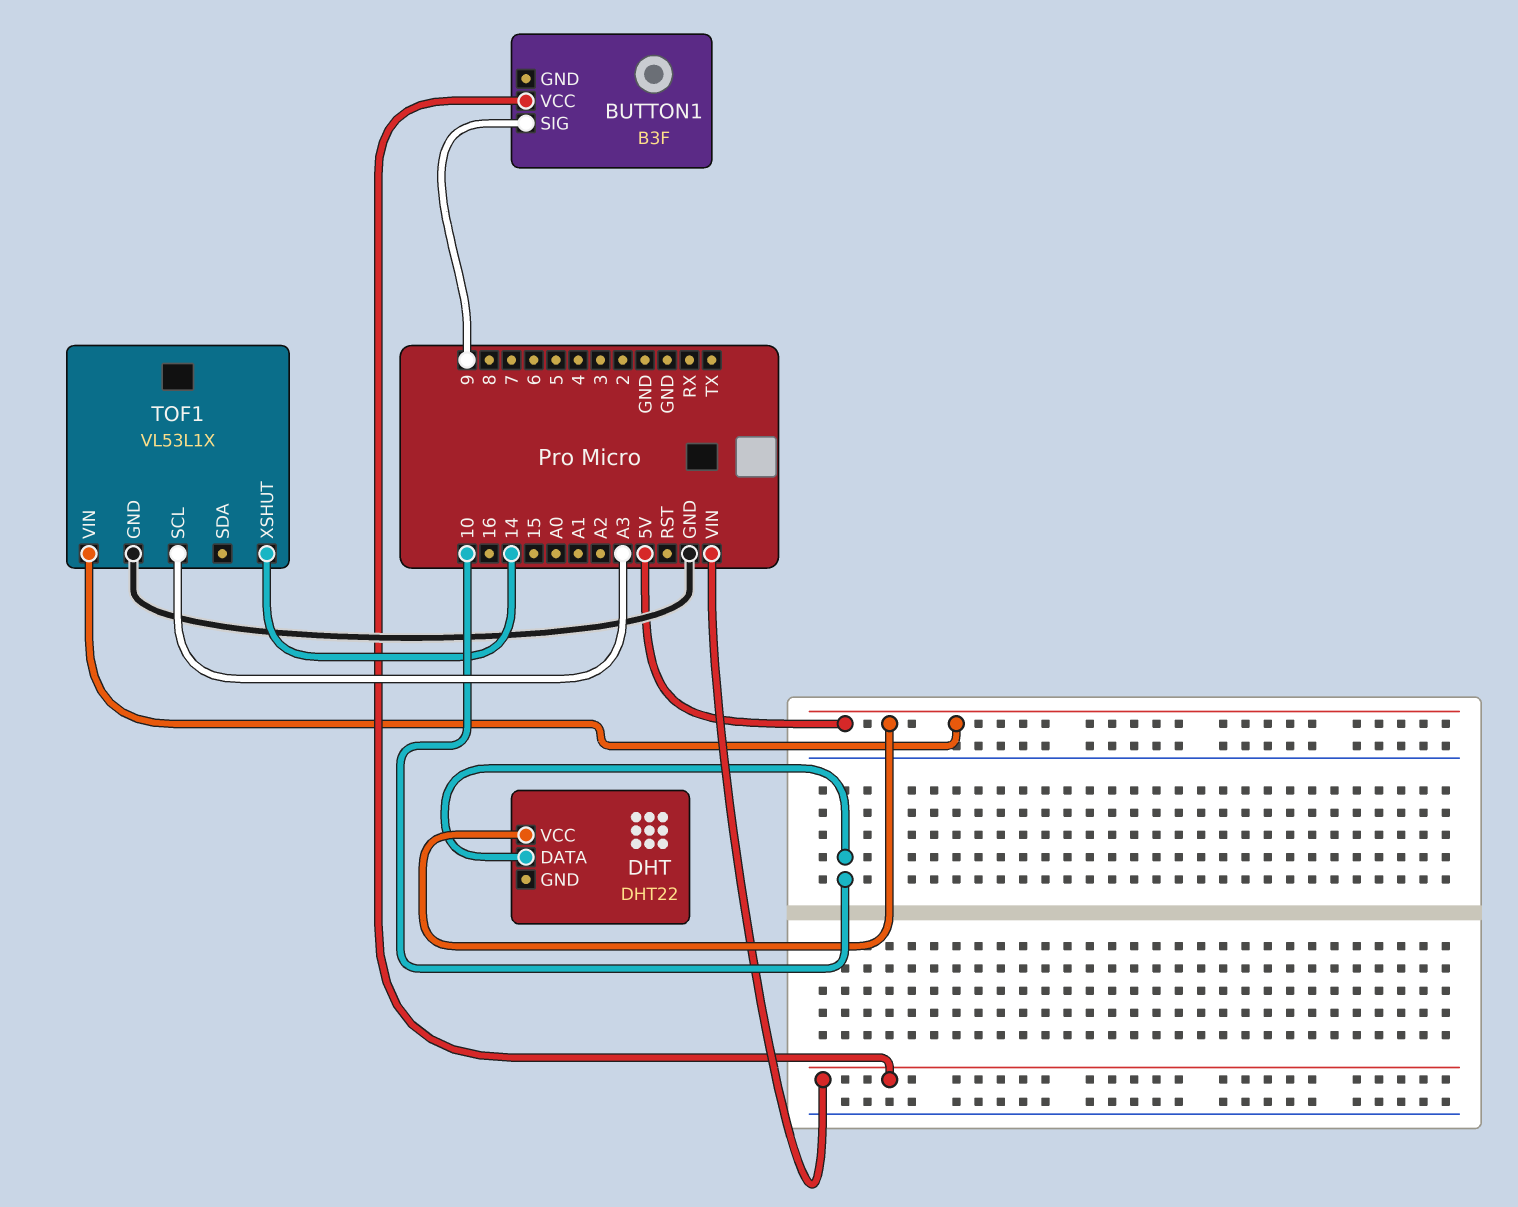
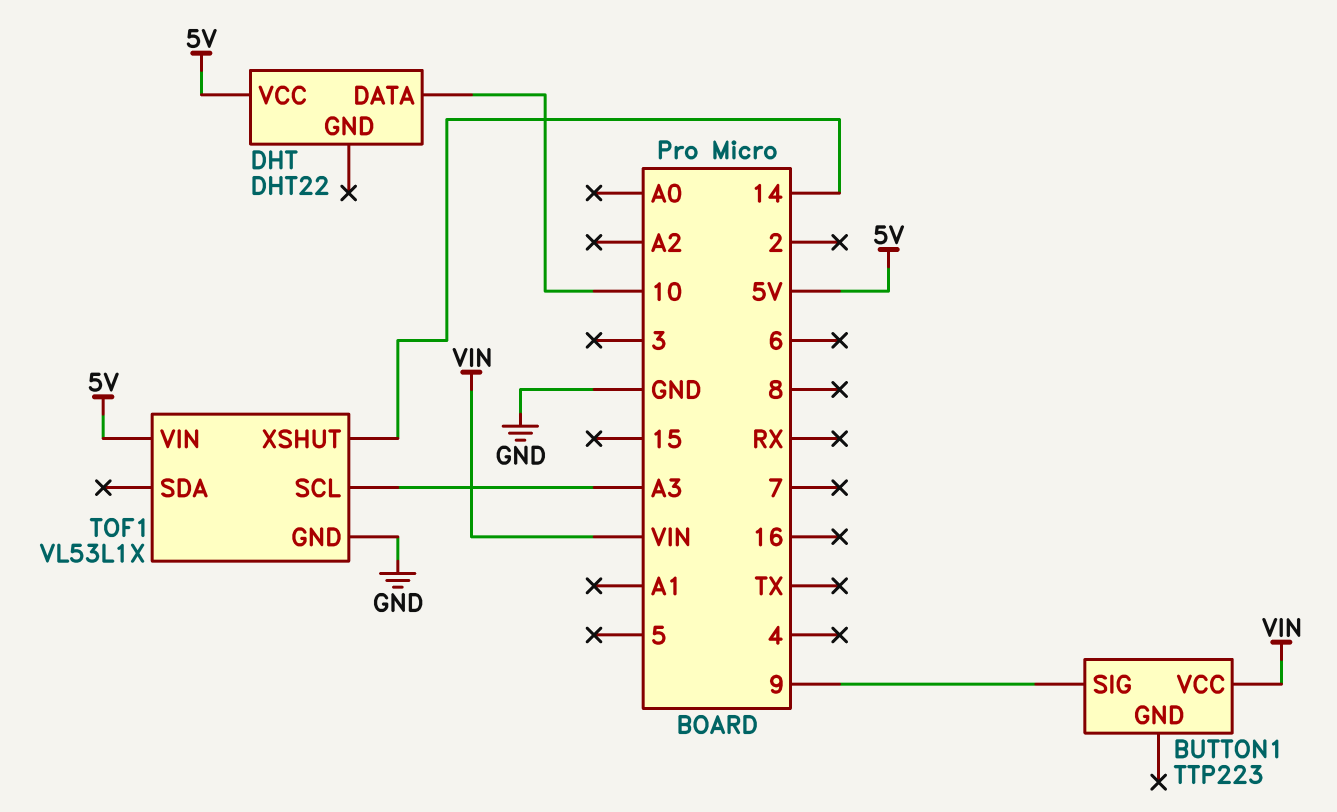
BUTTON1: B3F -> TTP223

